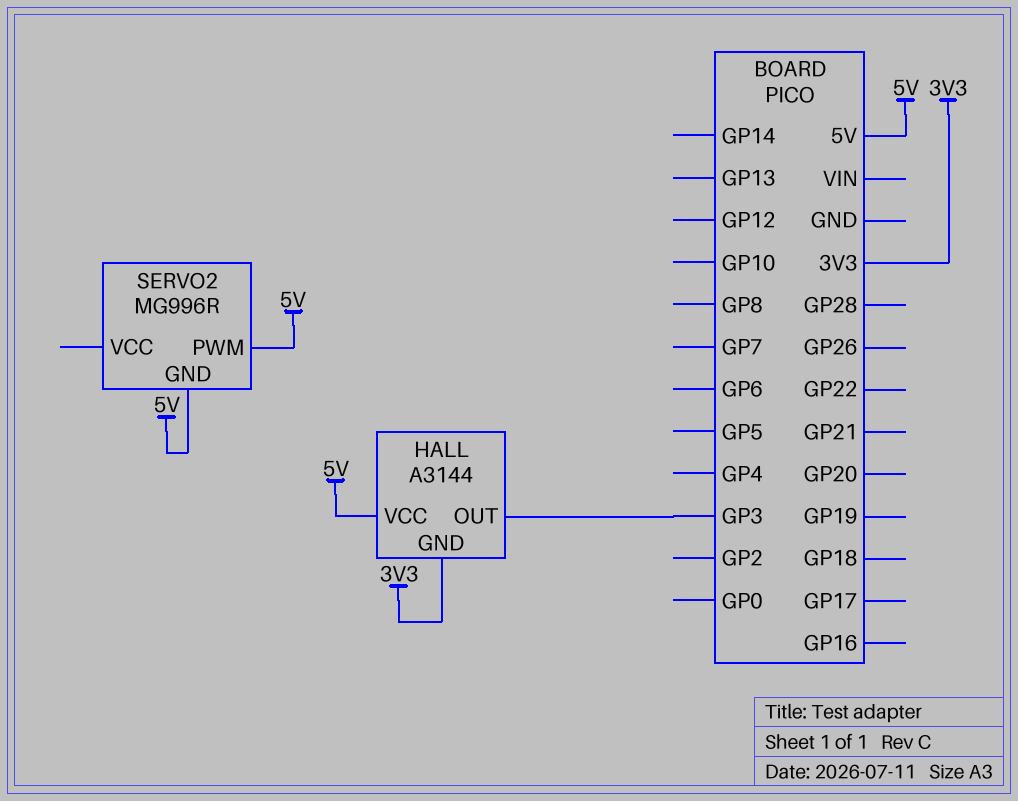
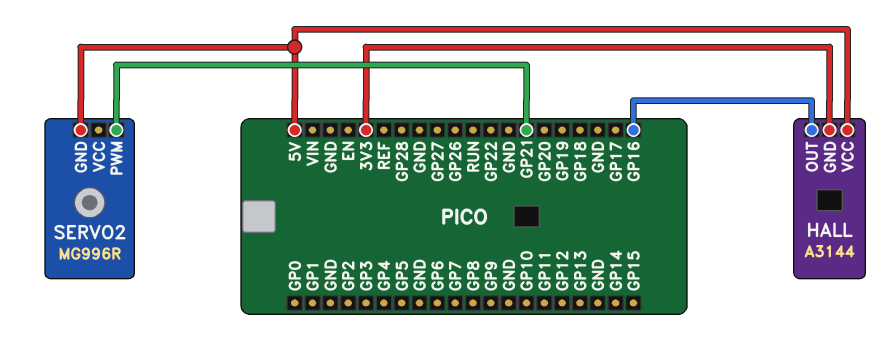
HALL pin OUT: GP3 -> GP16
SERVO2 pin PWM: 5V -> GP21

